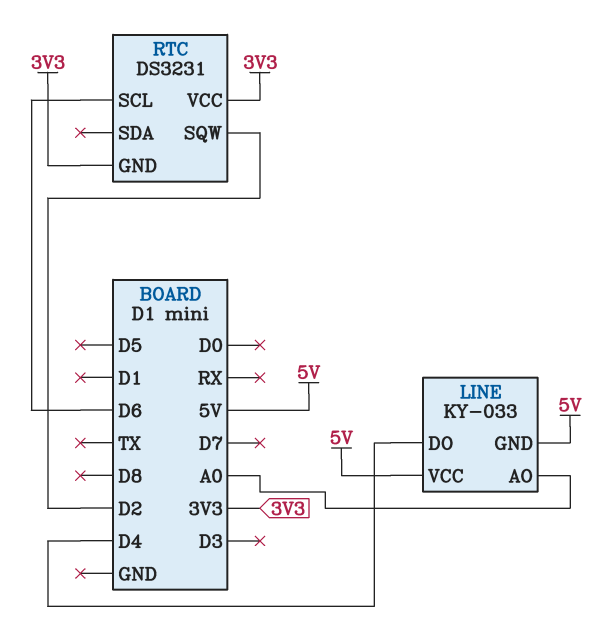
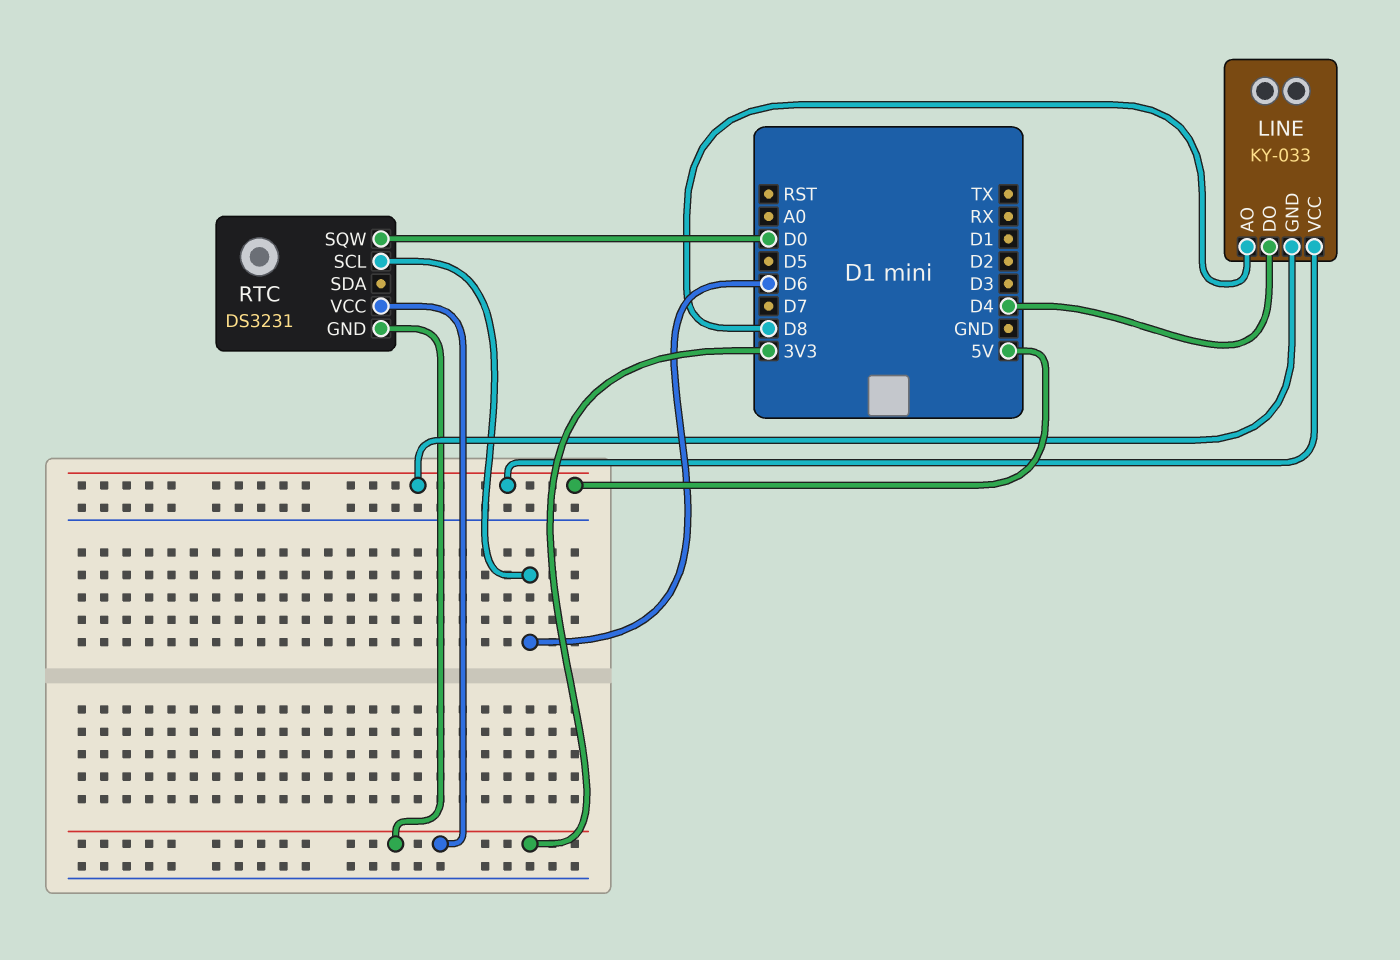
LINE pin AO: A0 -> D8
RTC pin SQW: D2 -> D0

